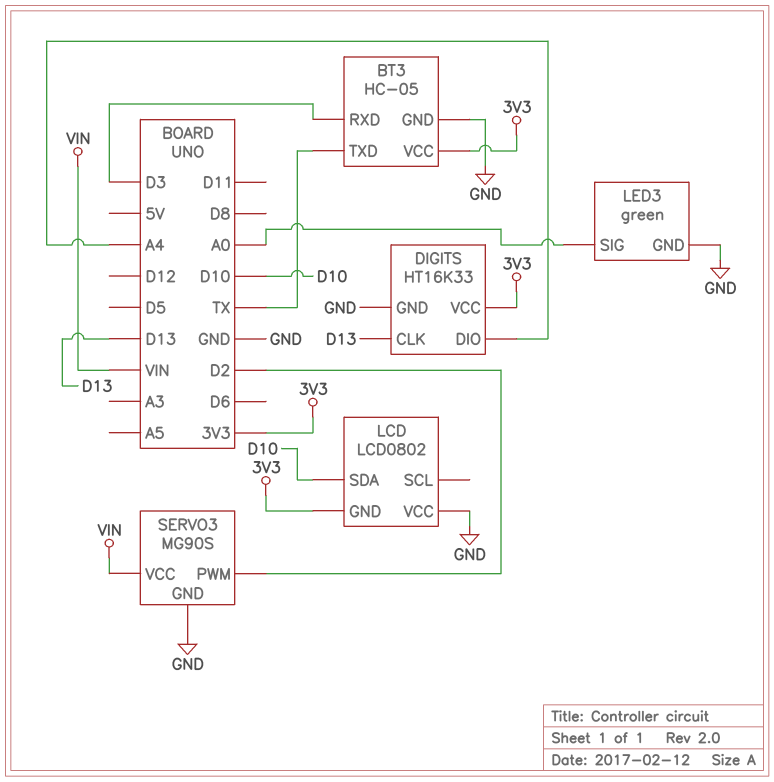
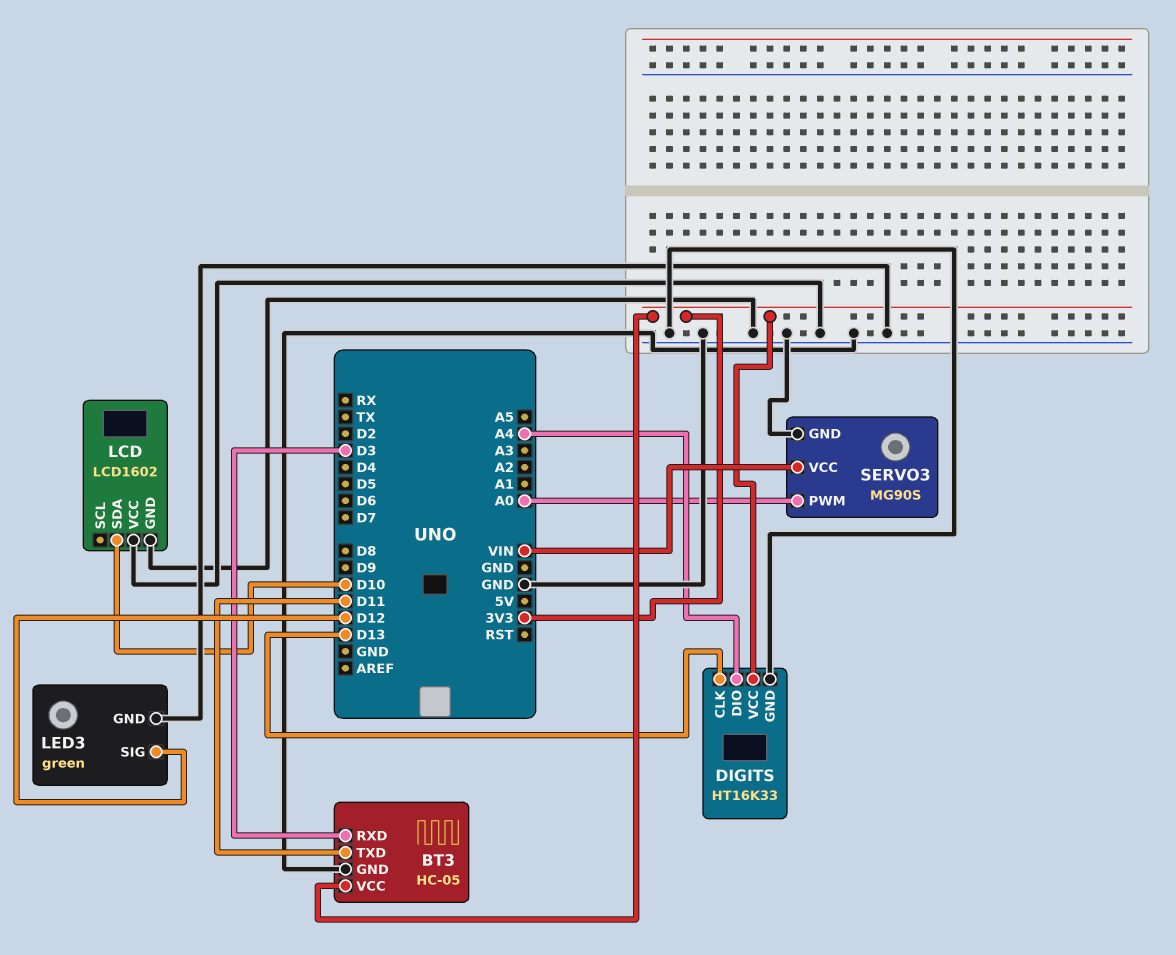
BT3 pin TXD: TX -> D11
LCD: LCD0802 -> LCD1602
LCD pin GND: 3V3 -> GND
LED3 pin SIG: A0 -> D12
SERVO3 pin PWM: D2 -> A0

